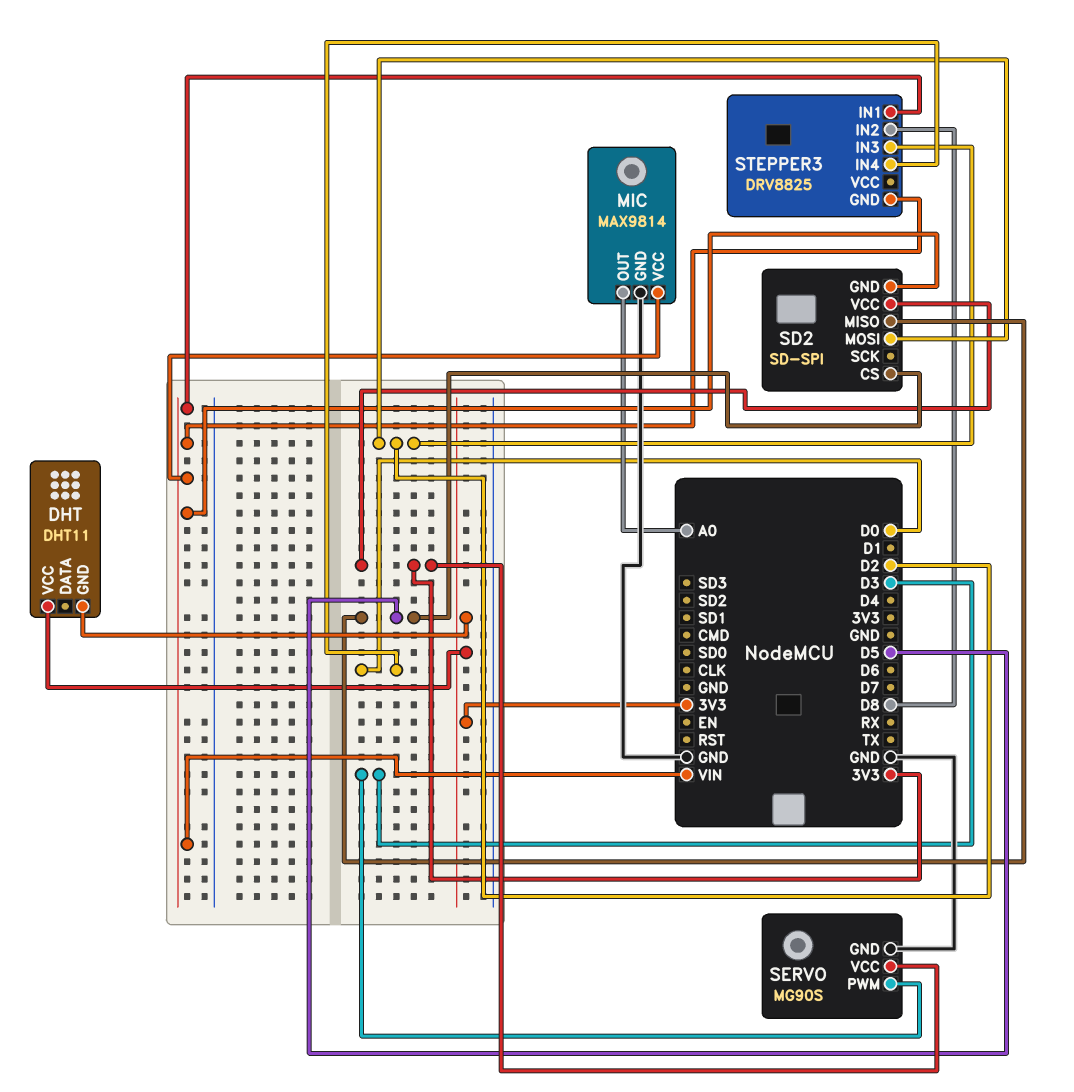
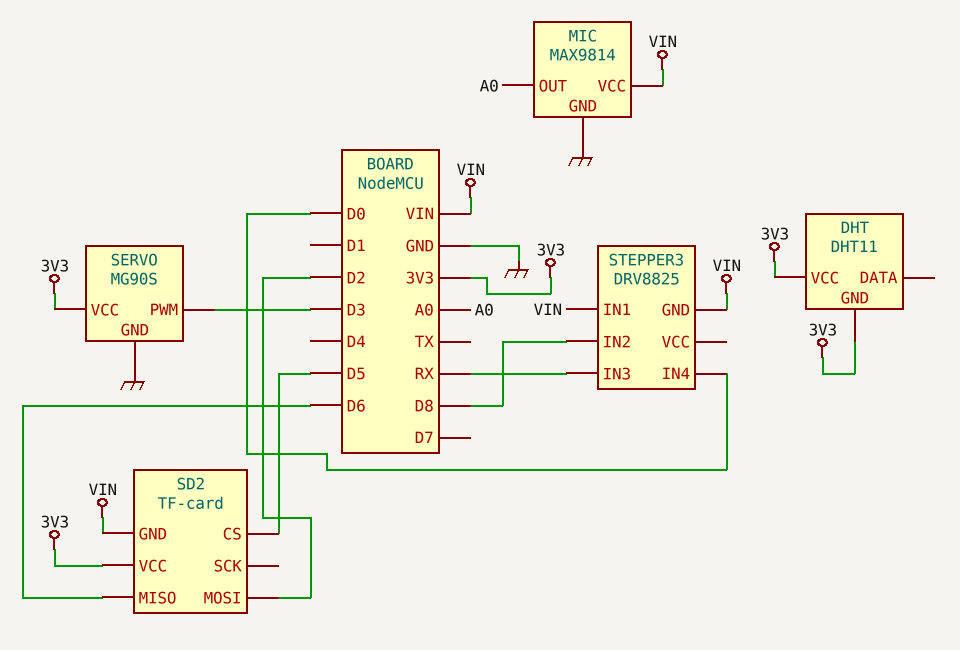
SD2: SD-SPI -> TF-card
SD2 pin MISO: D5 -> D6
STEPPER3 pin IN3: D2 -> RX

